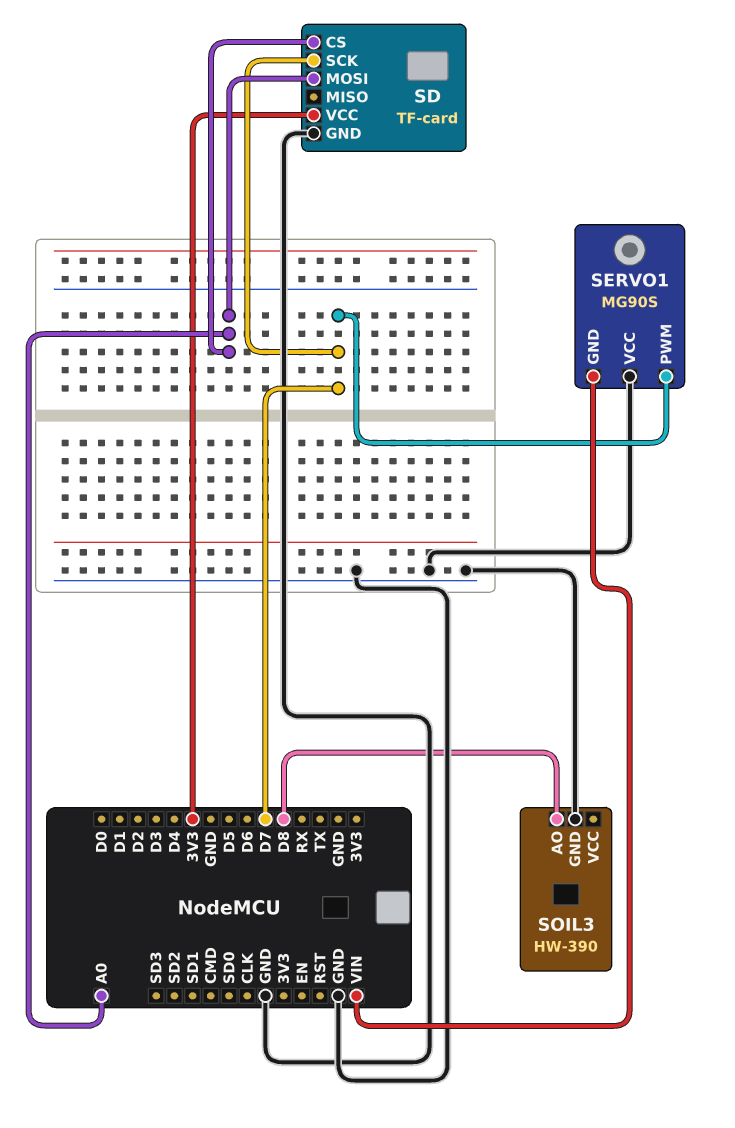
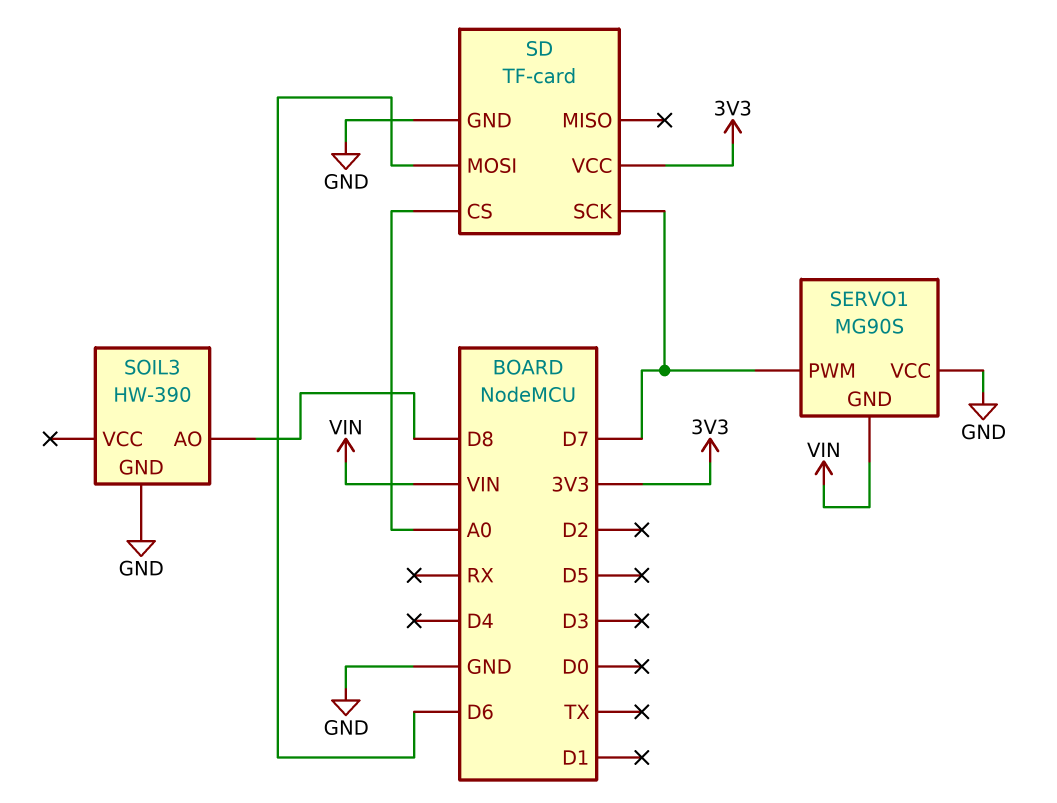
SD pin MOSI: A0 -> D6

